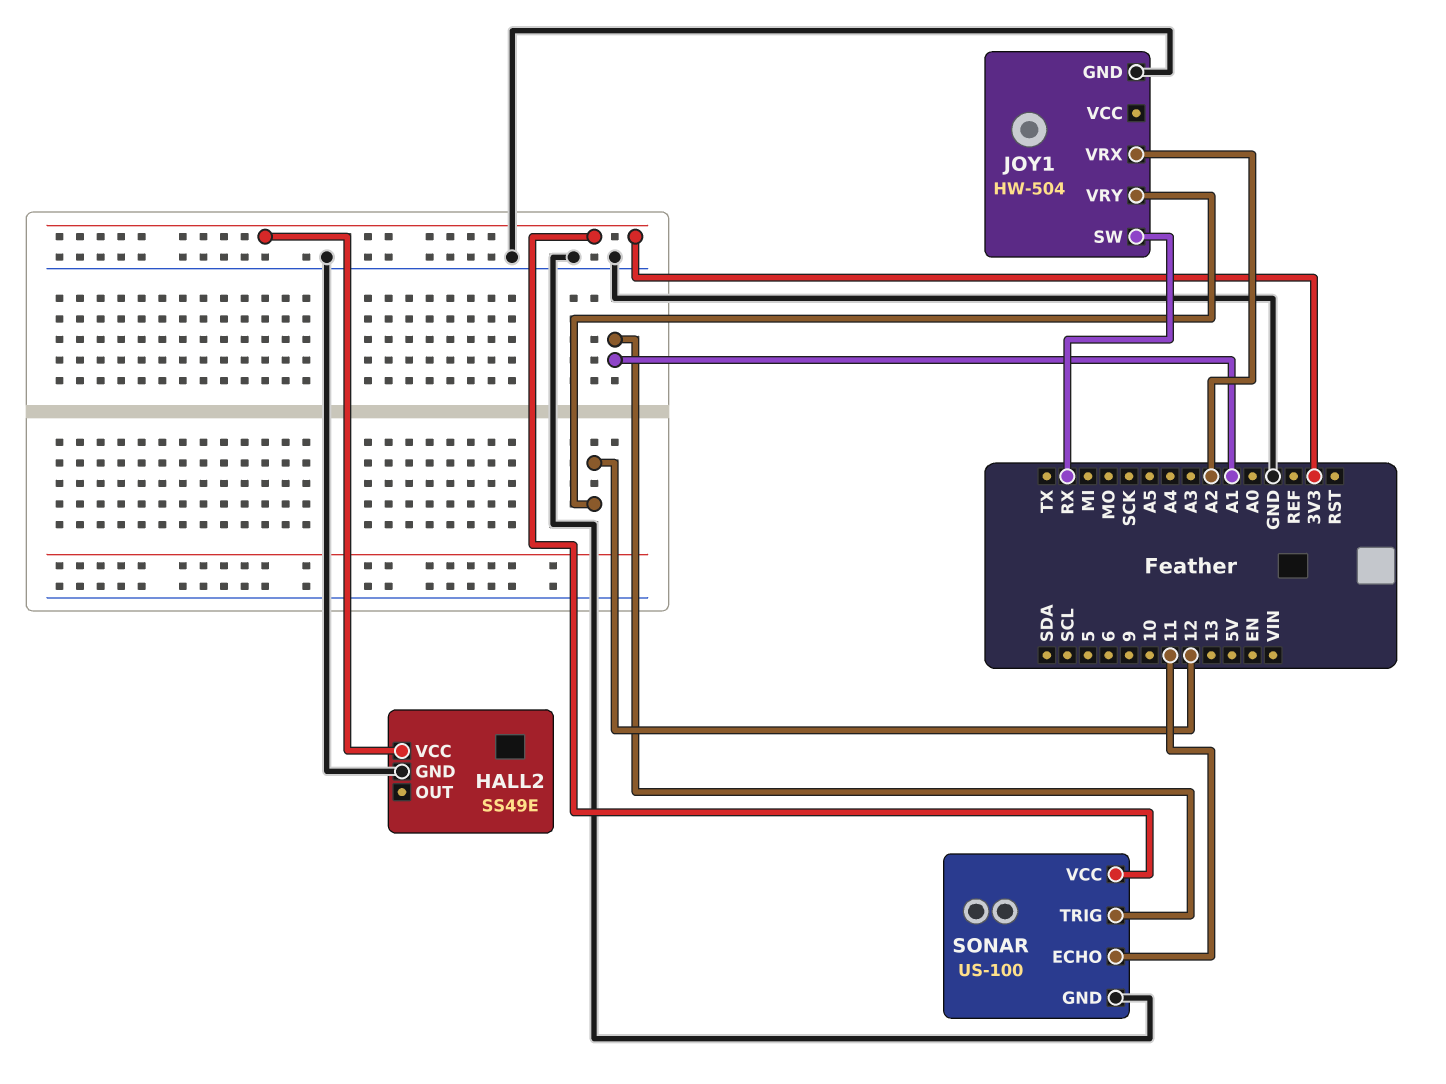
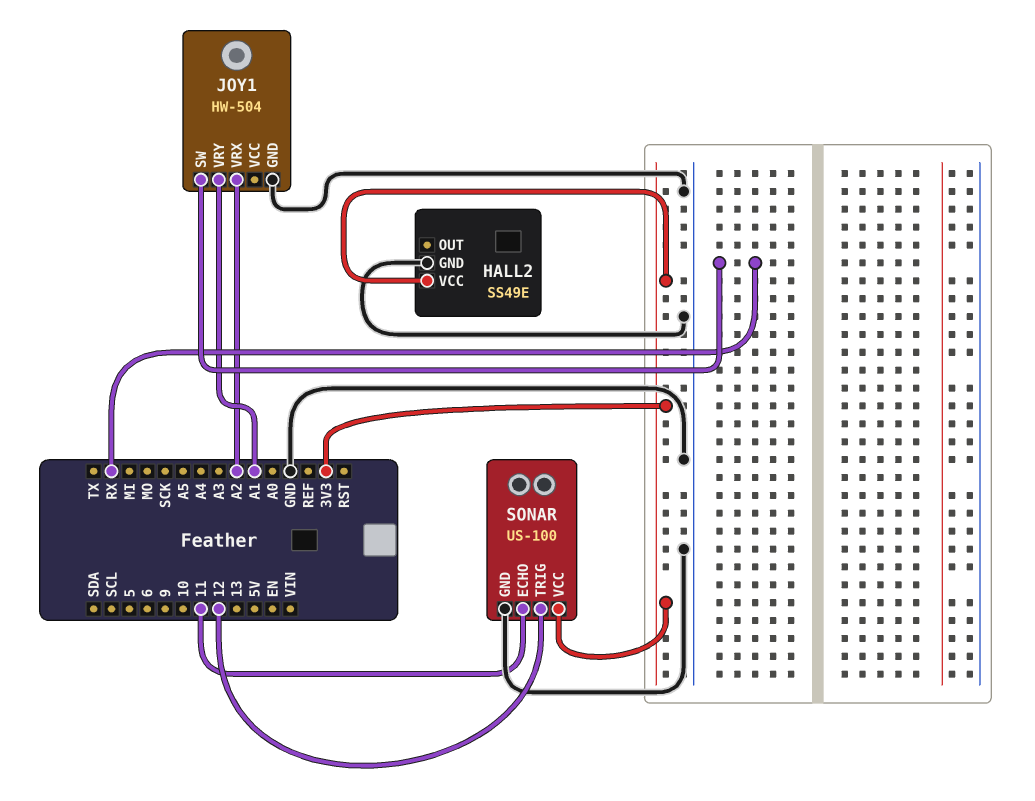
JOY1 pin VRY: 12 -> A1
SONAR pin TRIG: A1 -> 12

